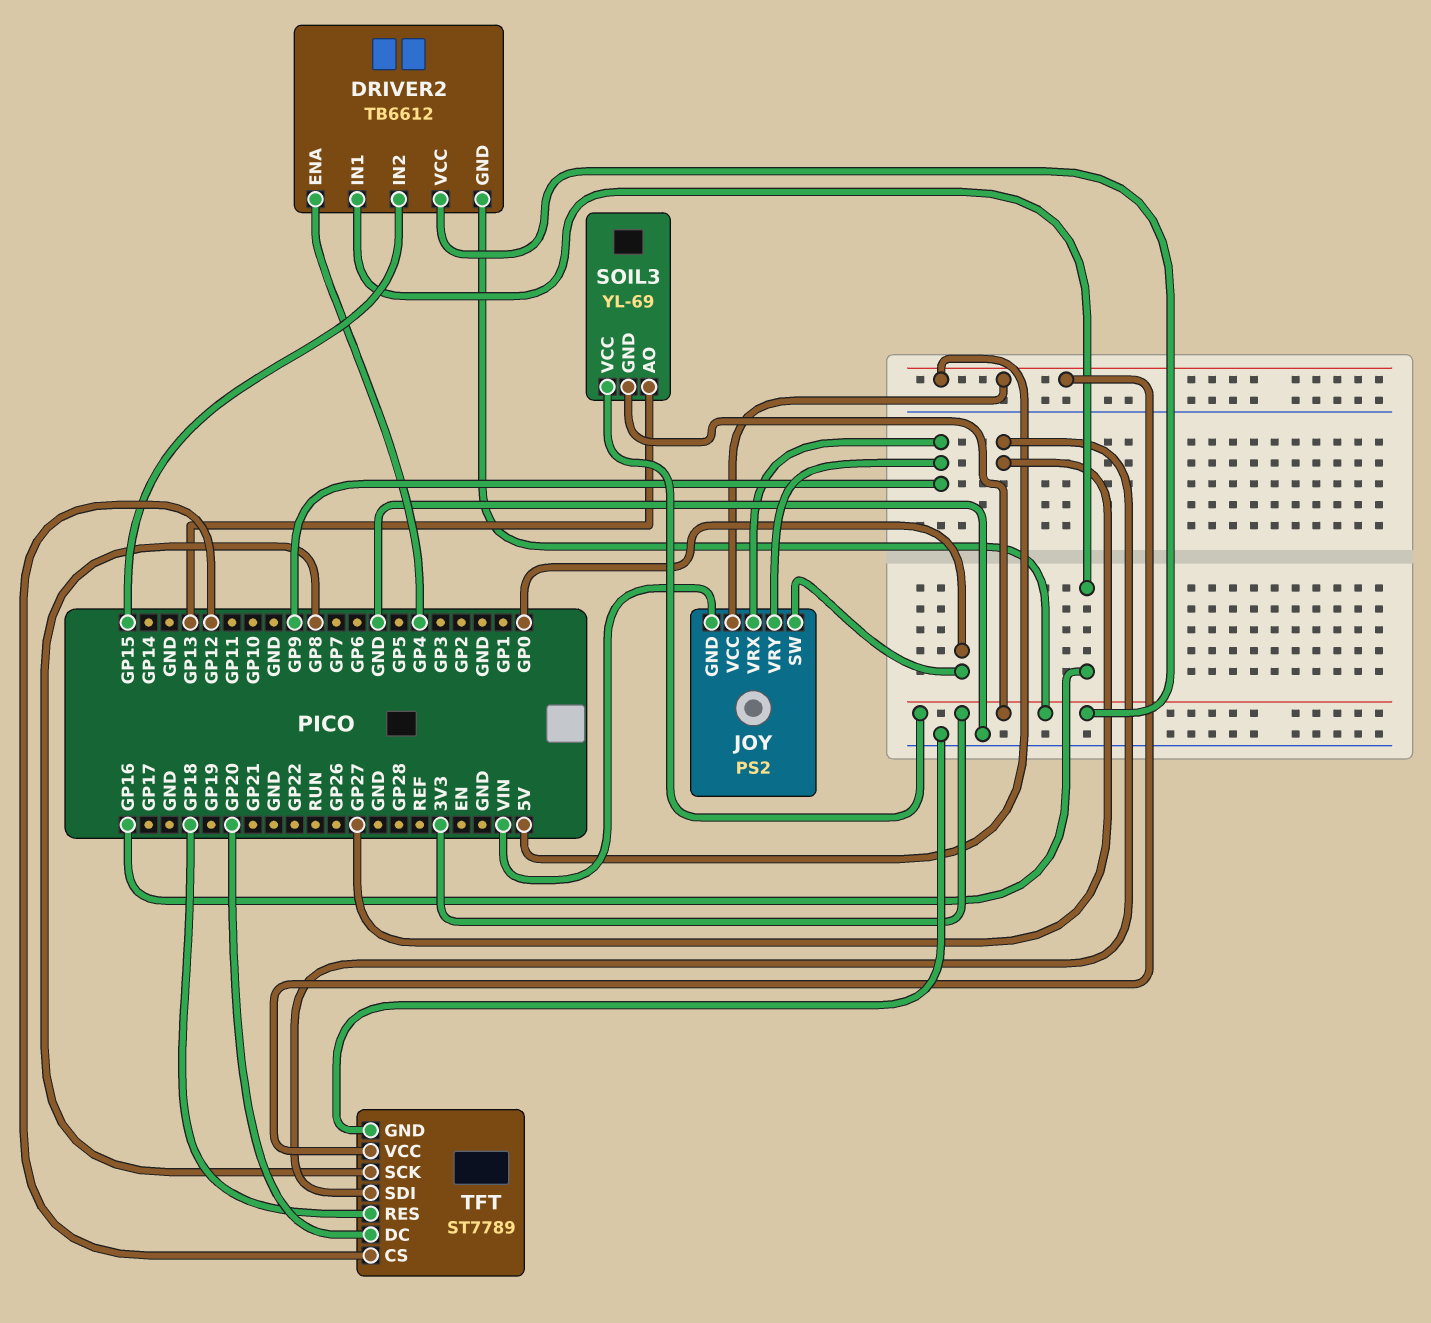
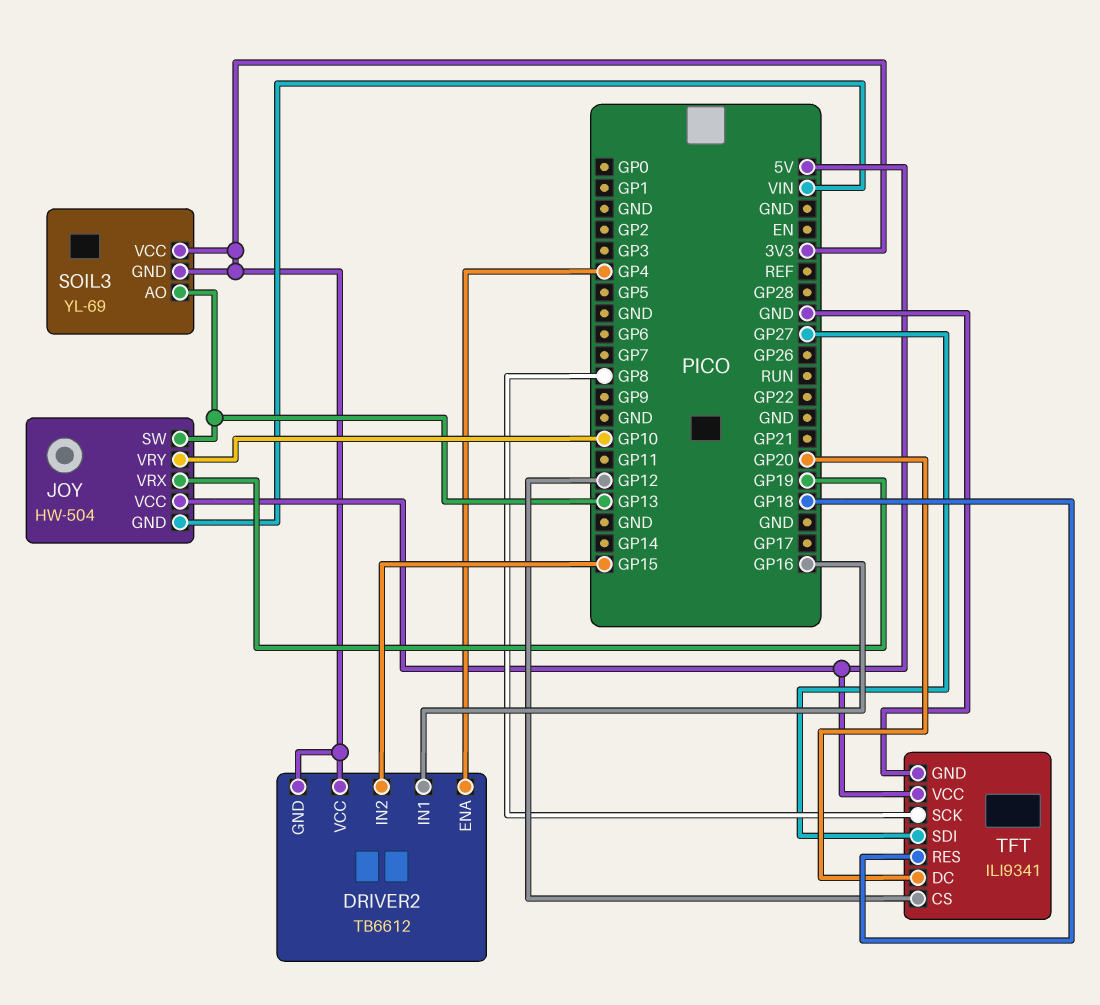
JOY: PS2 -> HW-504
JOY pin SW: GP0 -> GP13
JOY pin VRX: GP9 -> GP19
JOY pin VRY: GP9 -> GP10
TFT: ST7789 -> ILI9341

